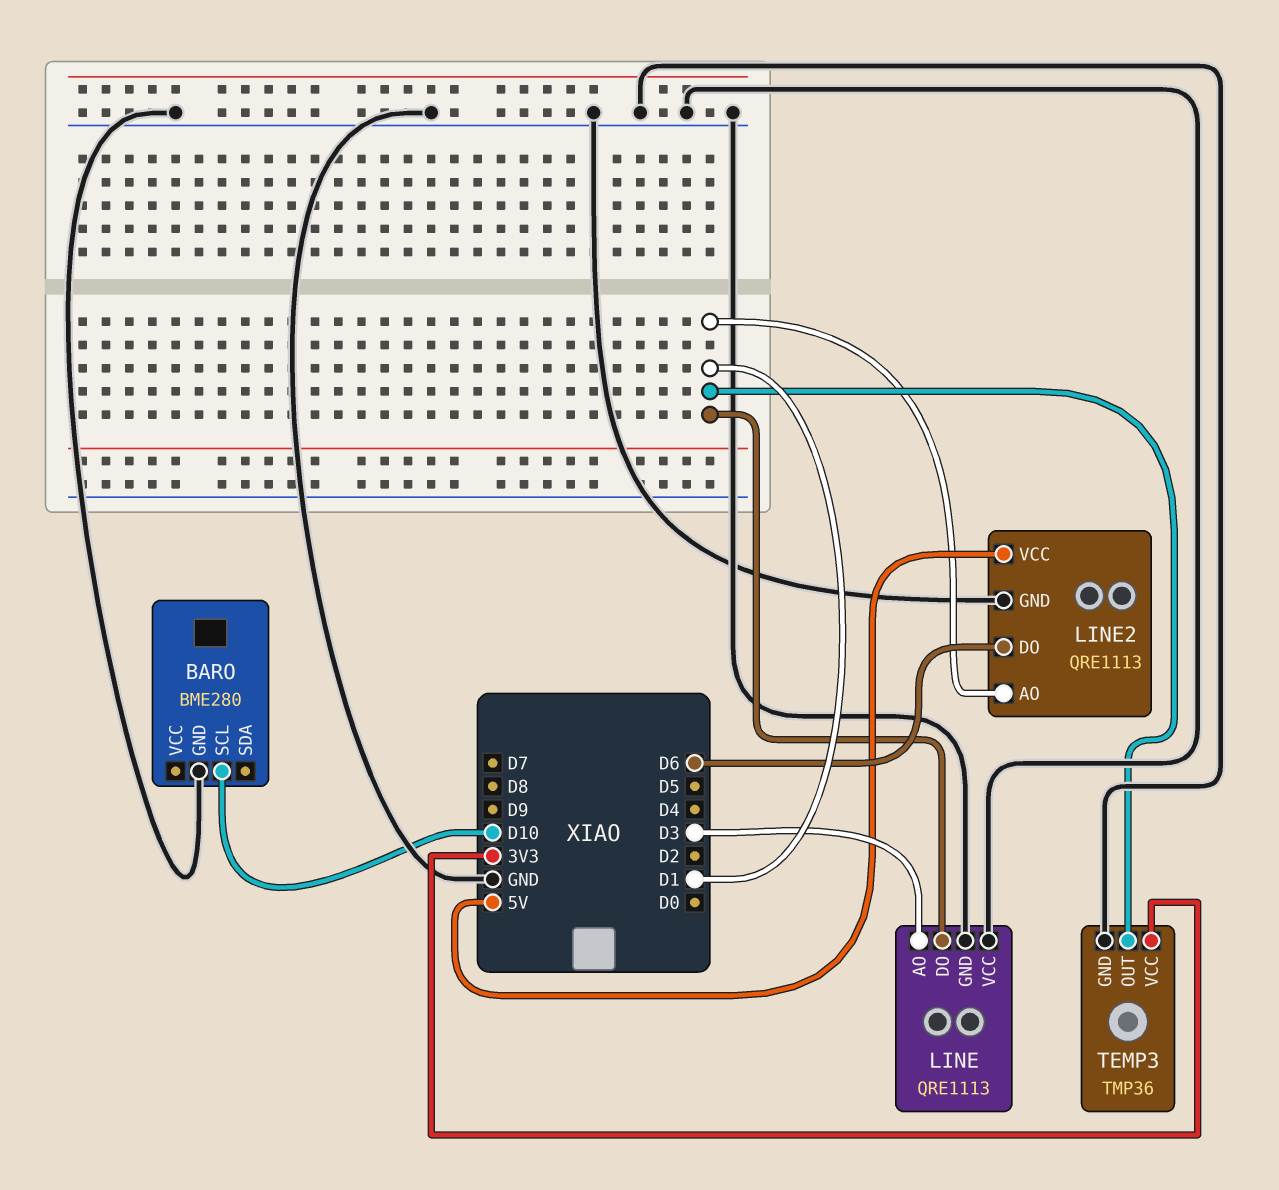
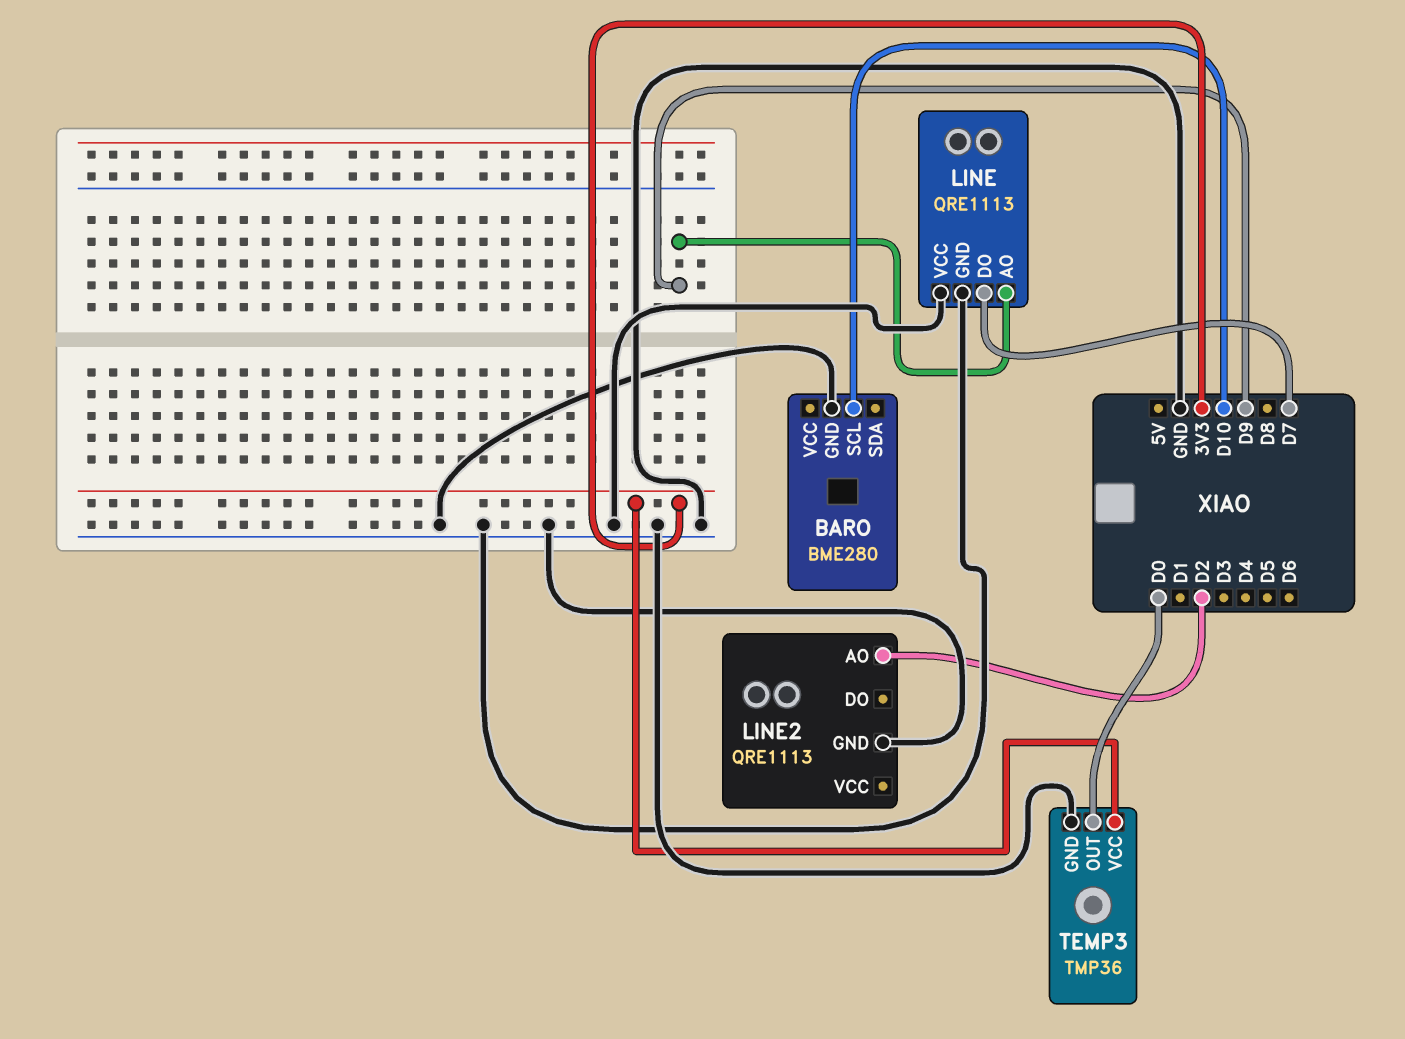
LINE pin AO: D3 -> D9
LINE pin DO: D1 -> D7
LINE2 pin AO: D1 -> D2
LINE2 pin DO: D6 -> none
LINE2 pin VCC: 5V -> none
TEMP3 pin OUT: D1 -> D0

